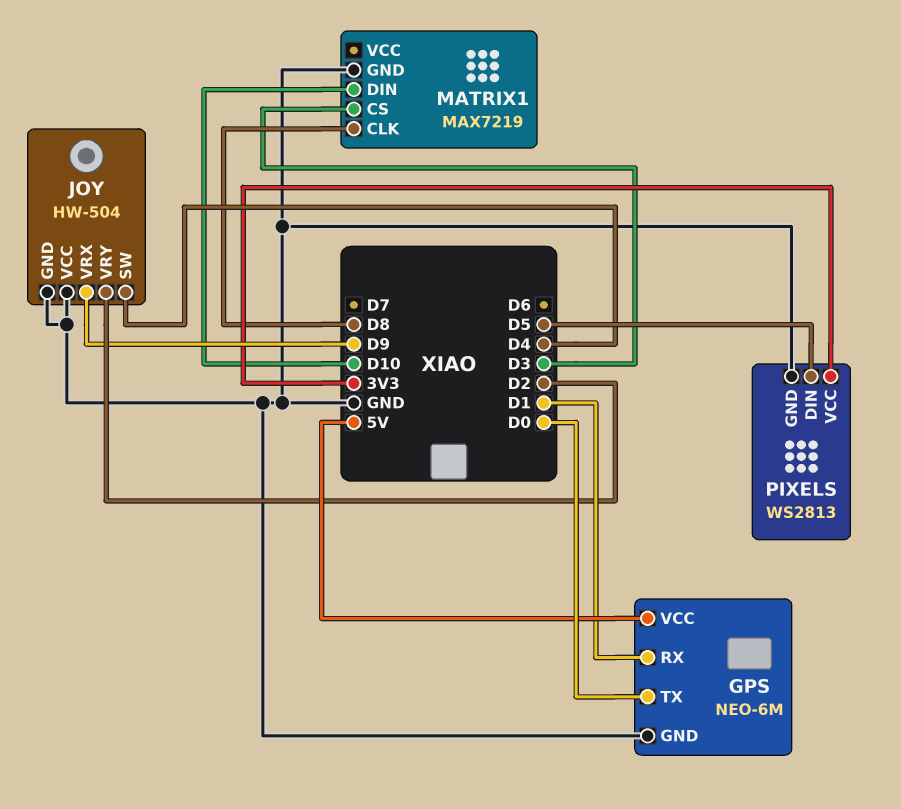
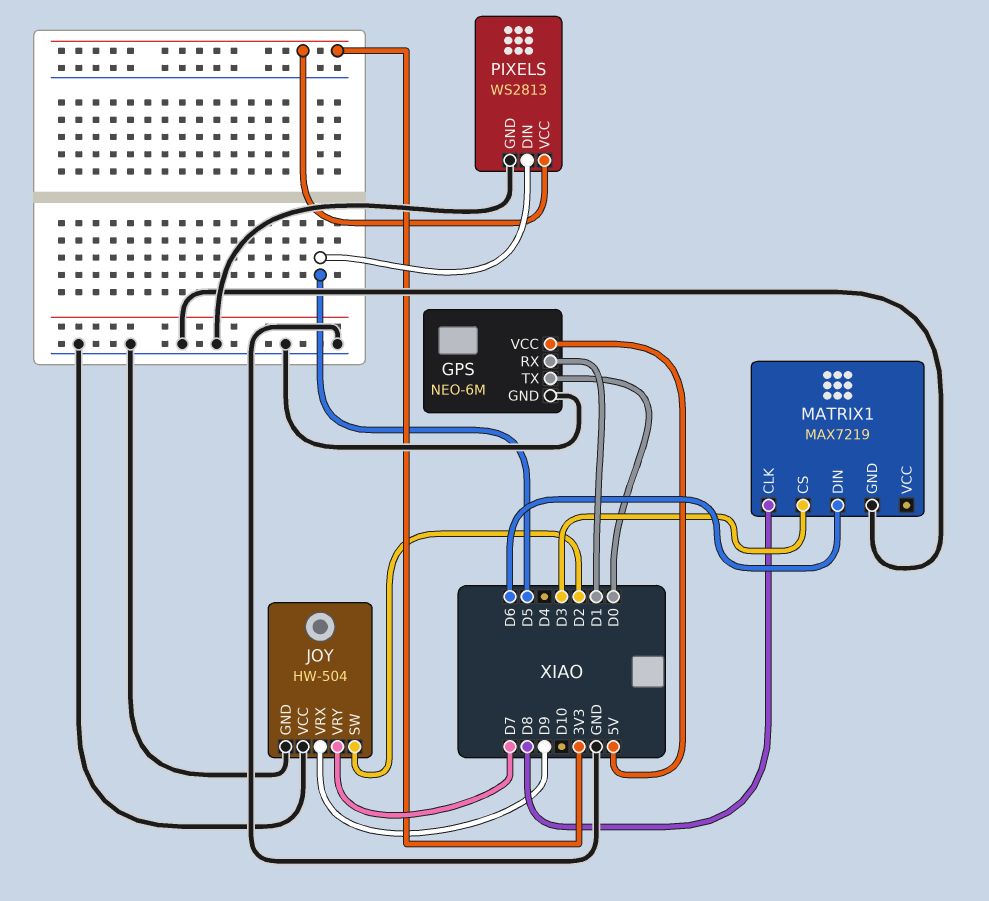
JOY pin SW: D4 -> D2
JOY pin VRY: D2 -> D7
MATRIX1 pin DIN: D10 -> D6

